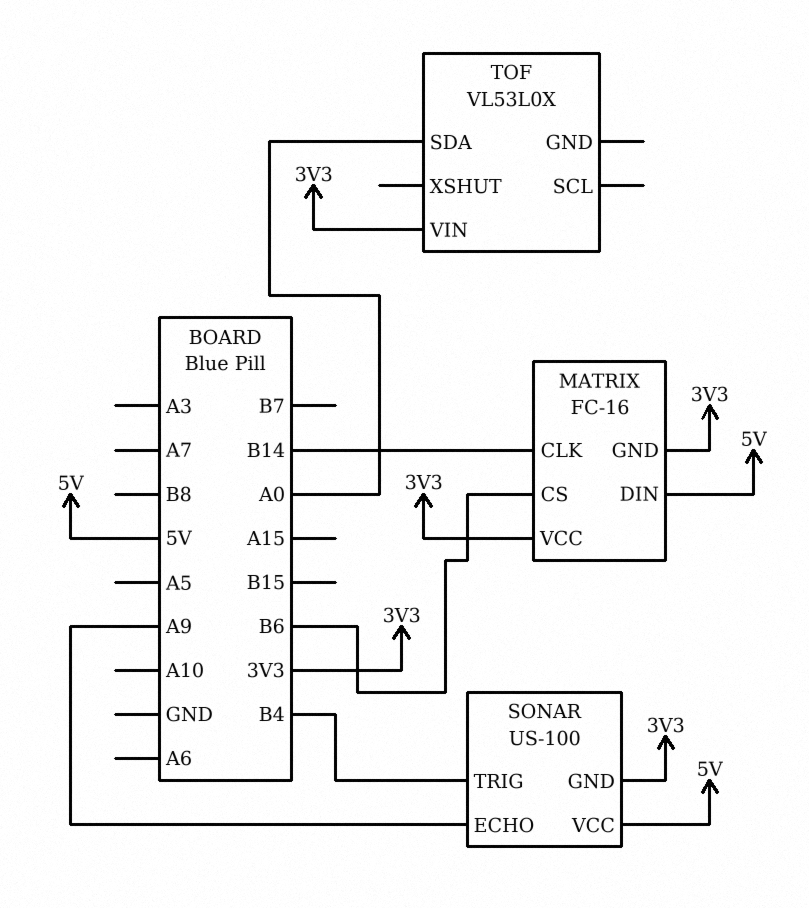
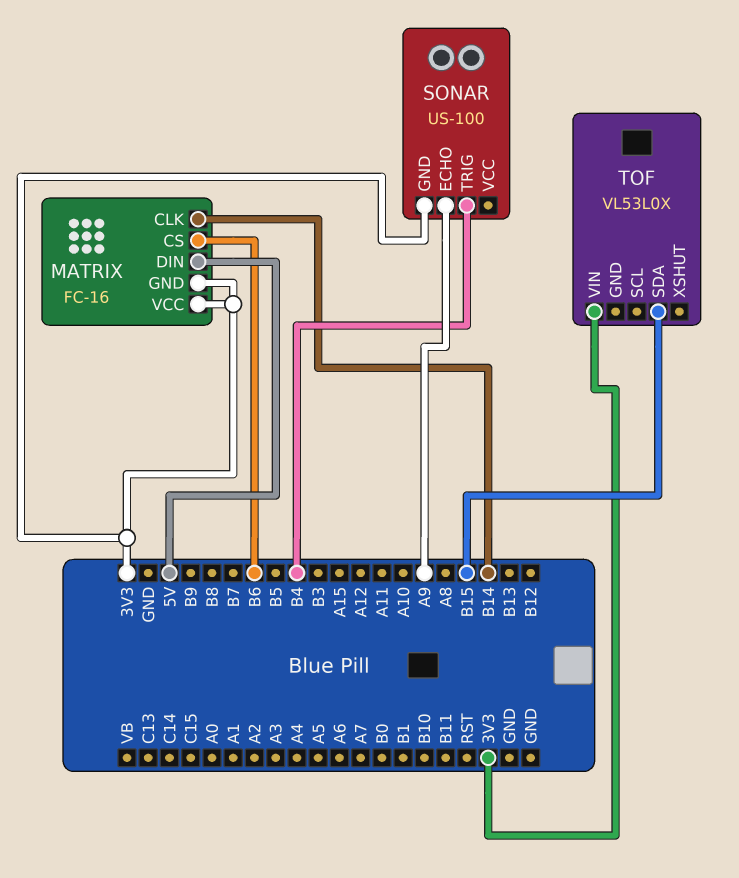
SONAR pin VCC: 5V -> none
TOF pin SDA: A0 -> B15

